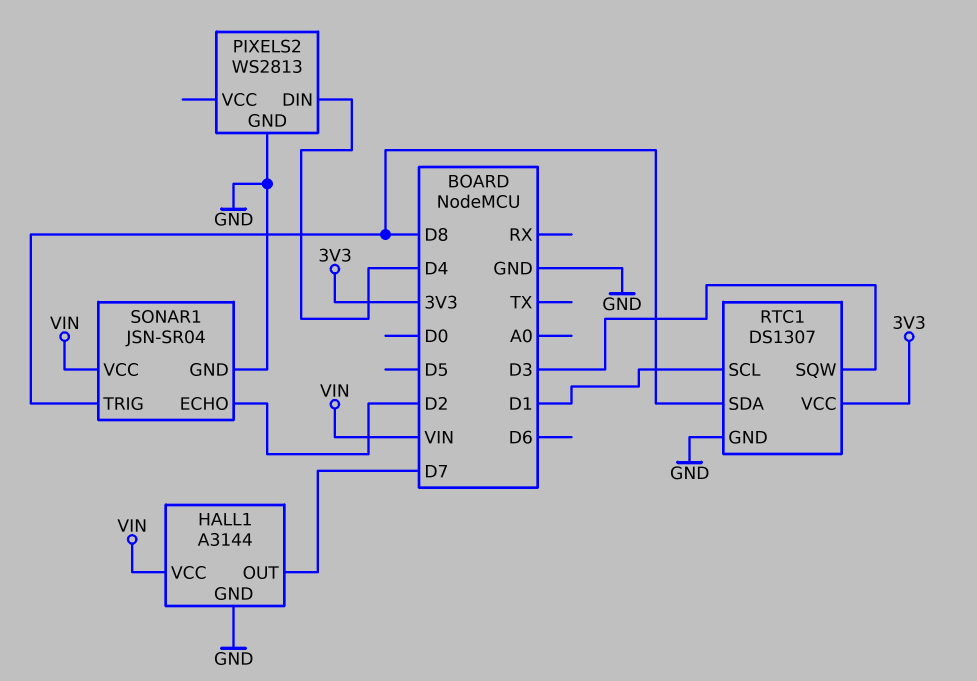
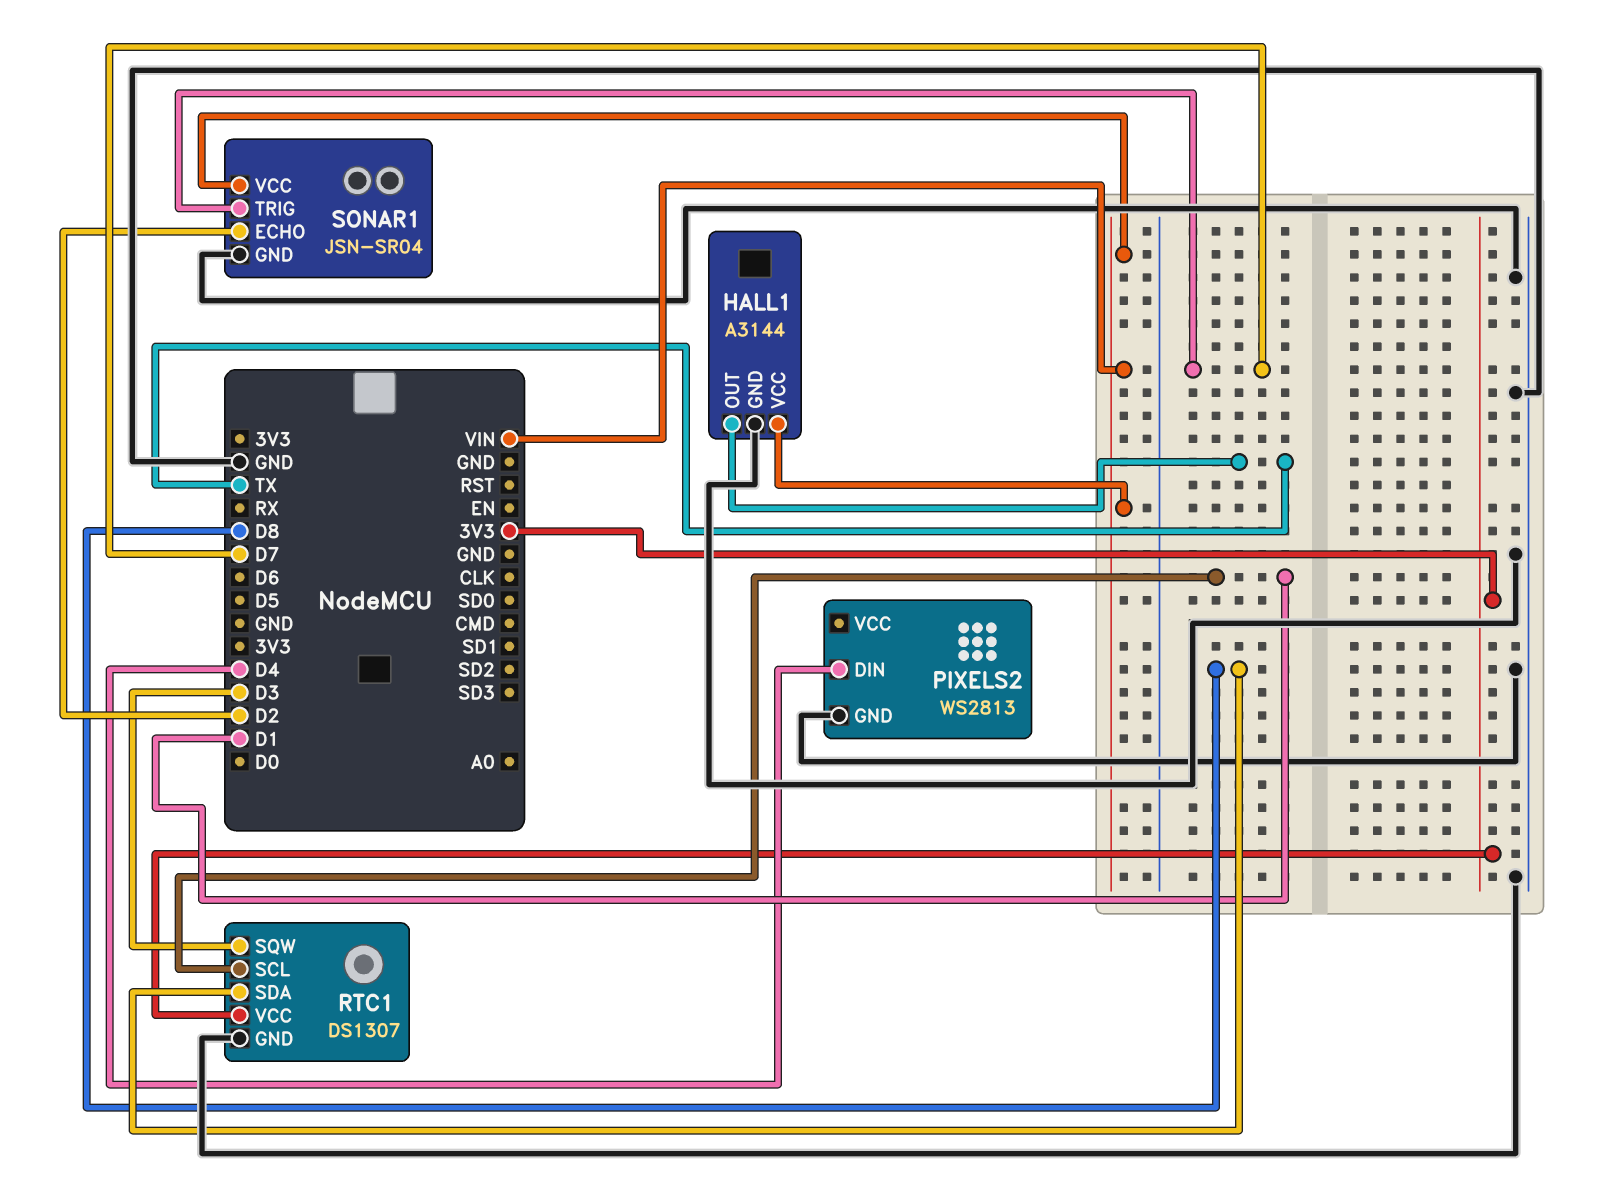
HALL1 pin OUT: D7 -> TX
SONAR1 pin TRIG: D8 -> D7

